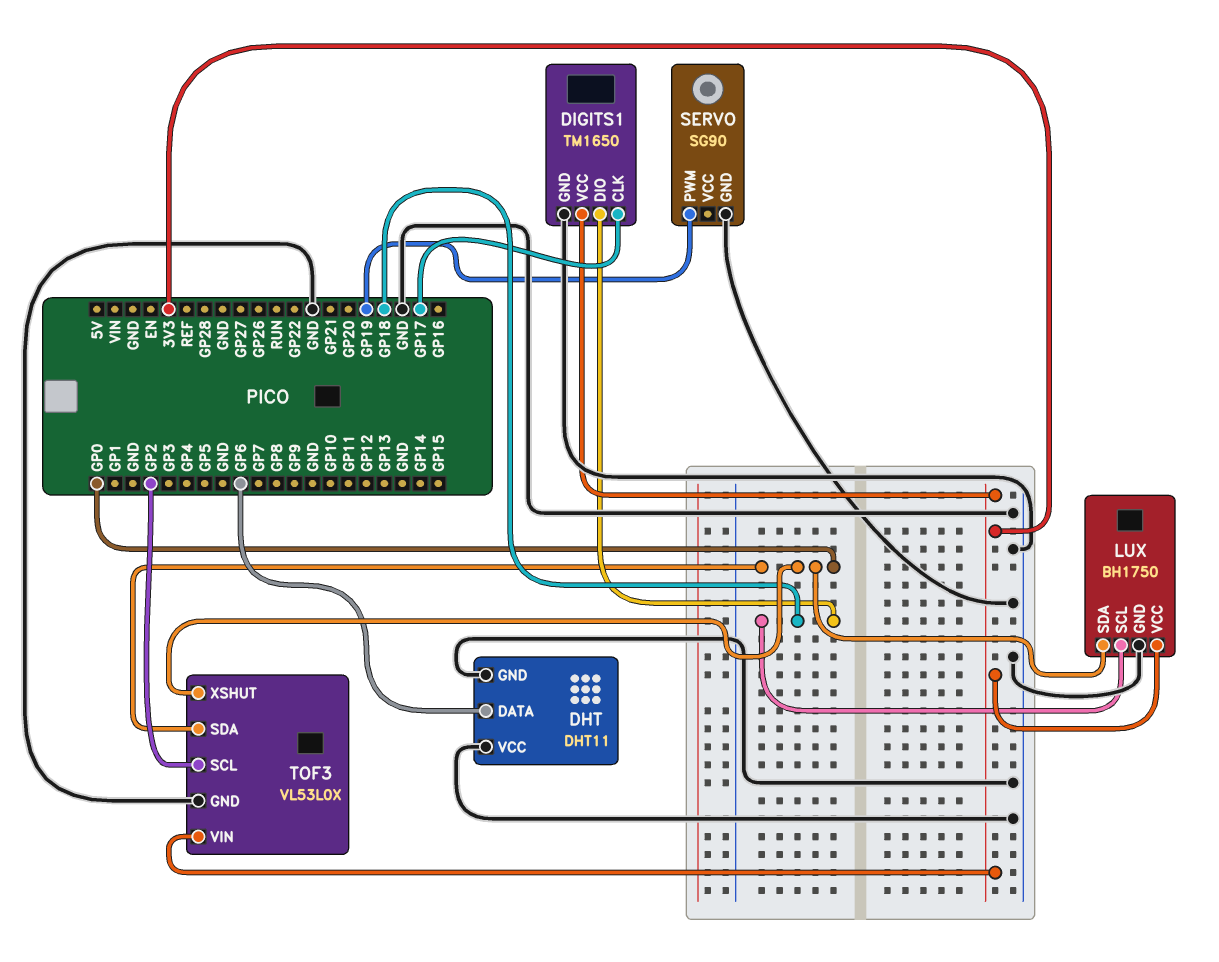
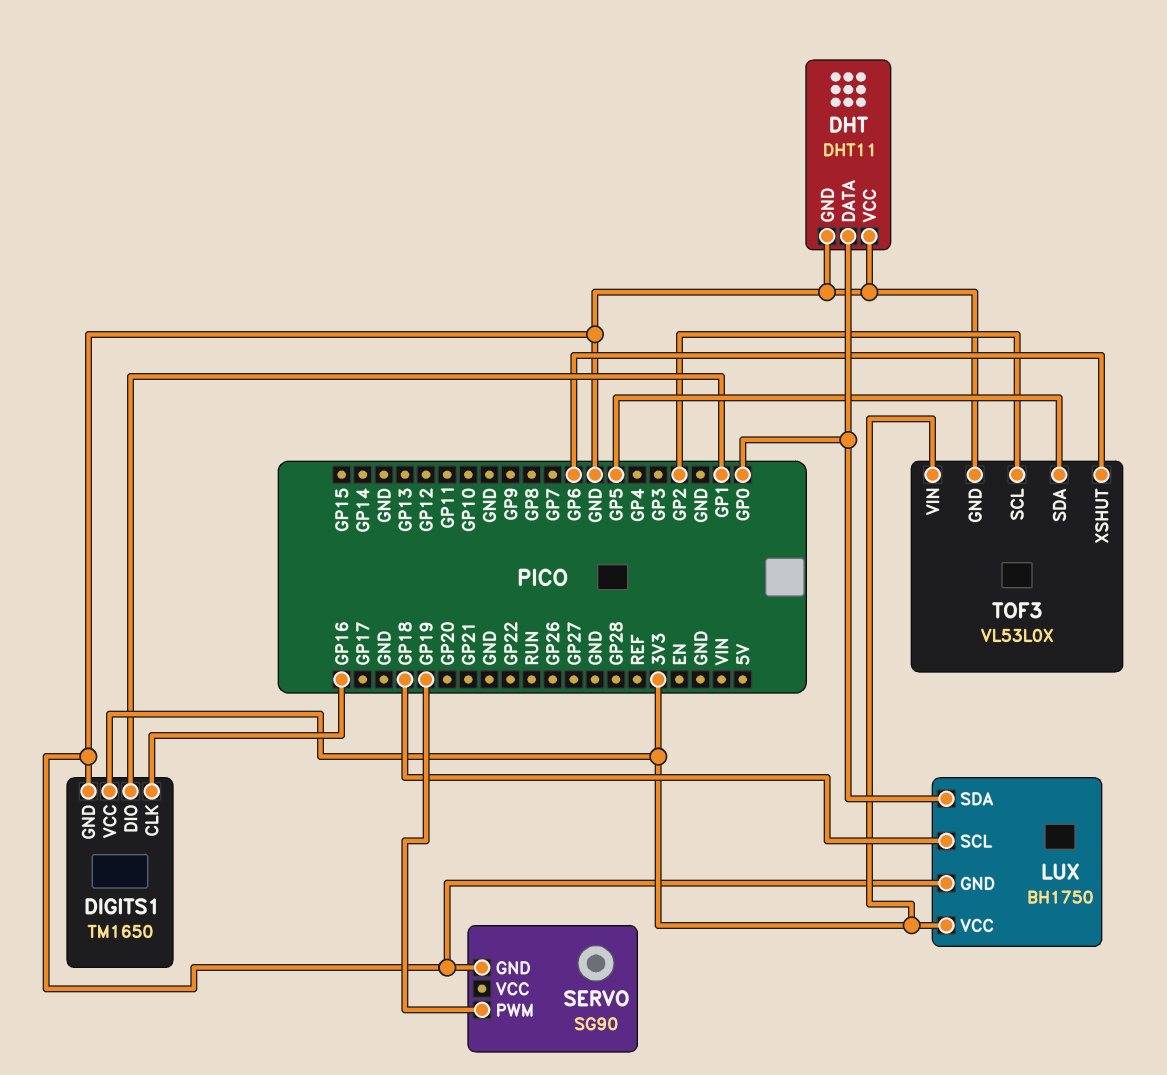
DHT pin DATA: GP6 -> GP0
DIGITS1 pin CLK: GP17 -> GP16
DIGITS1 pin DIO: GP18 -> GP1
TOF3 pin SDA: GP0 -> GP5
TOF3 pin XSHUT: GP0 -> GP6

